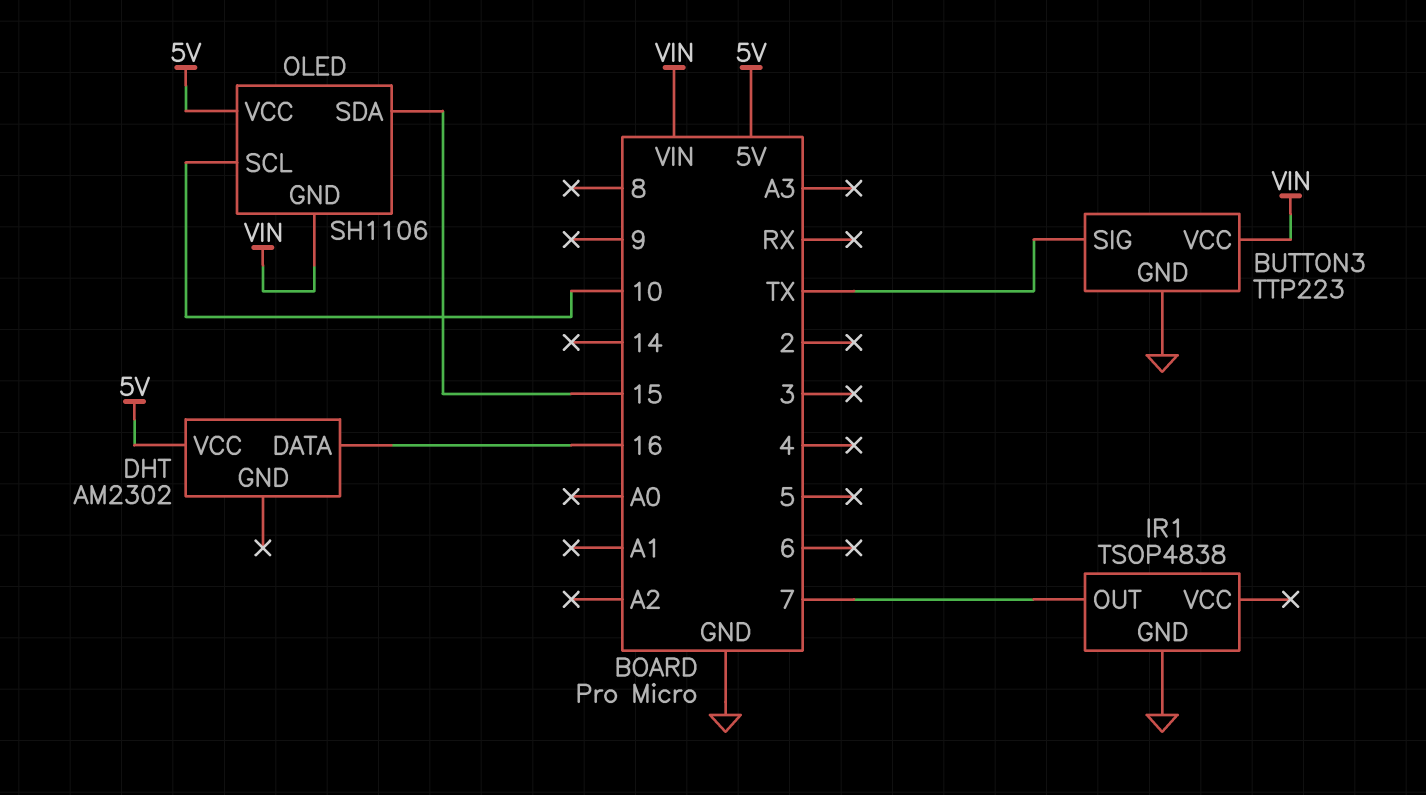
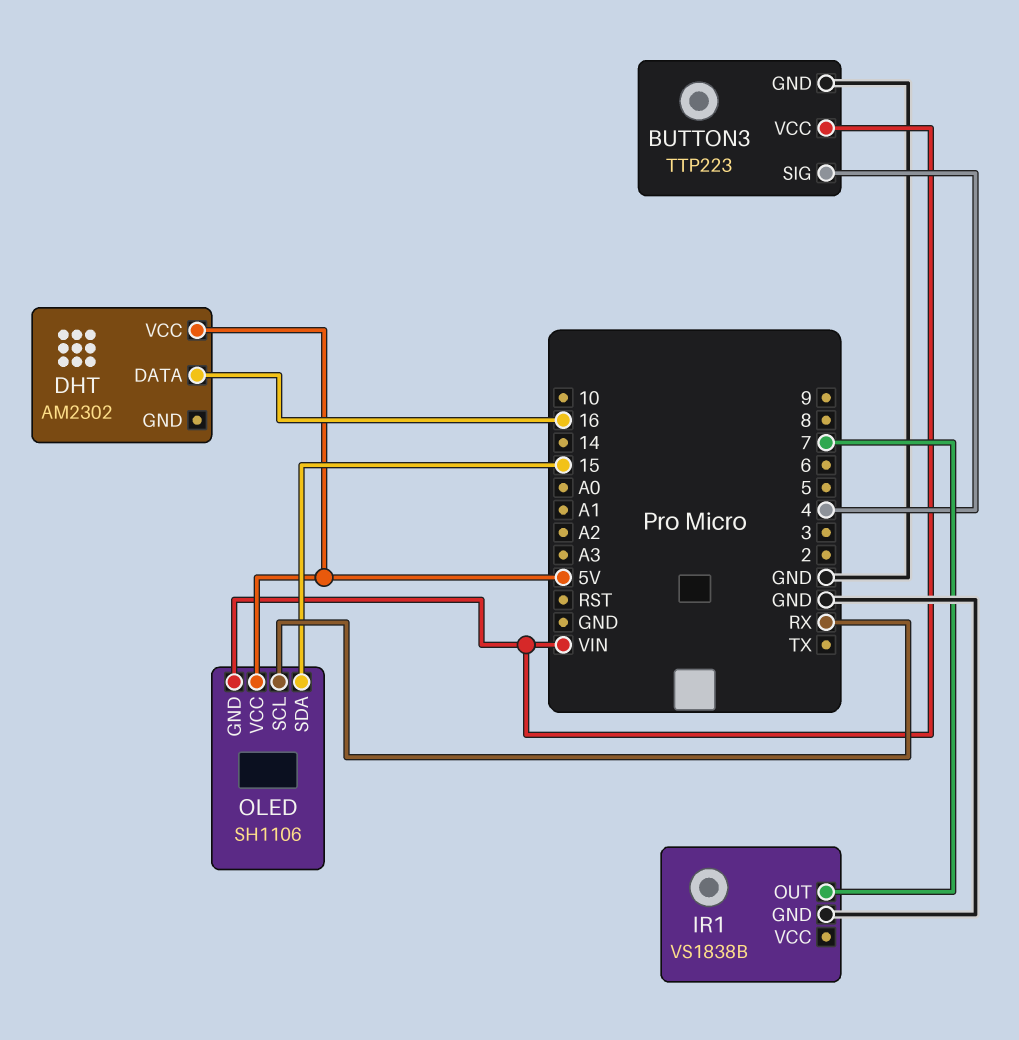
BUTTON3 pin SIG: TX -> 4
IR1: TSOP4838 -> VS1838B
OLED pin SCL: 10 -> RX

